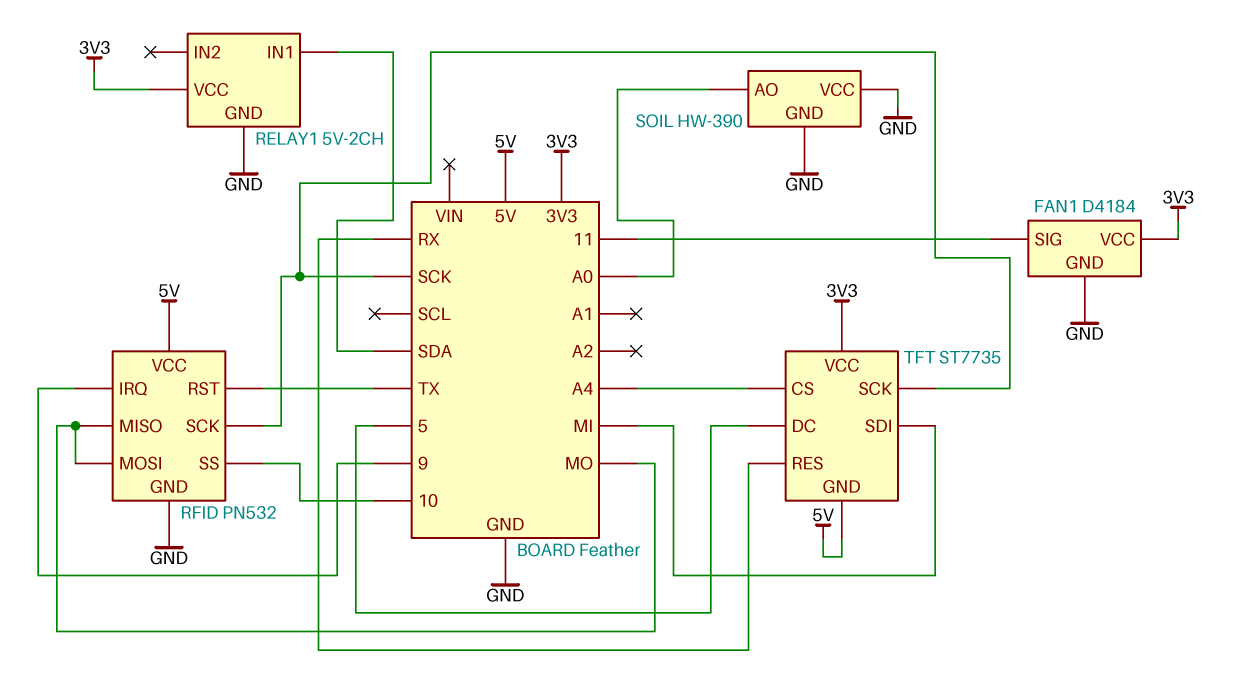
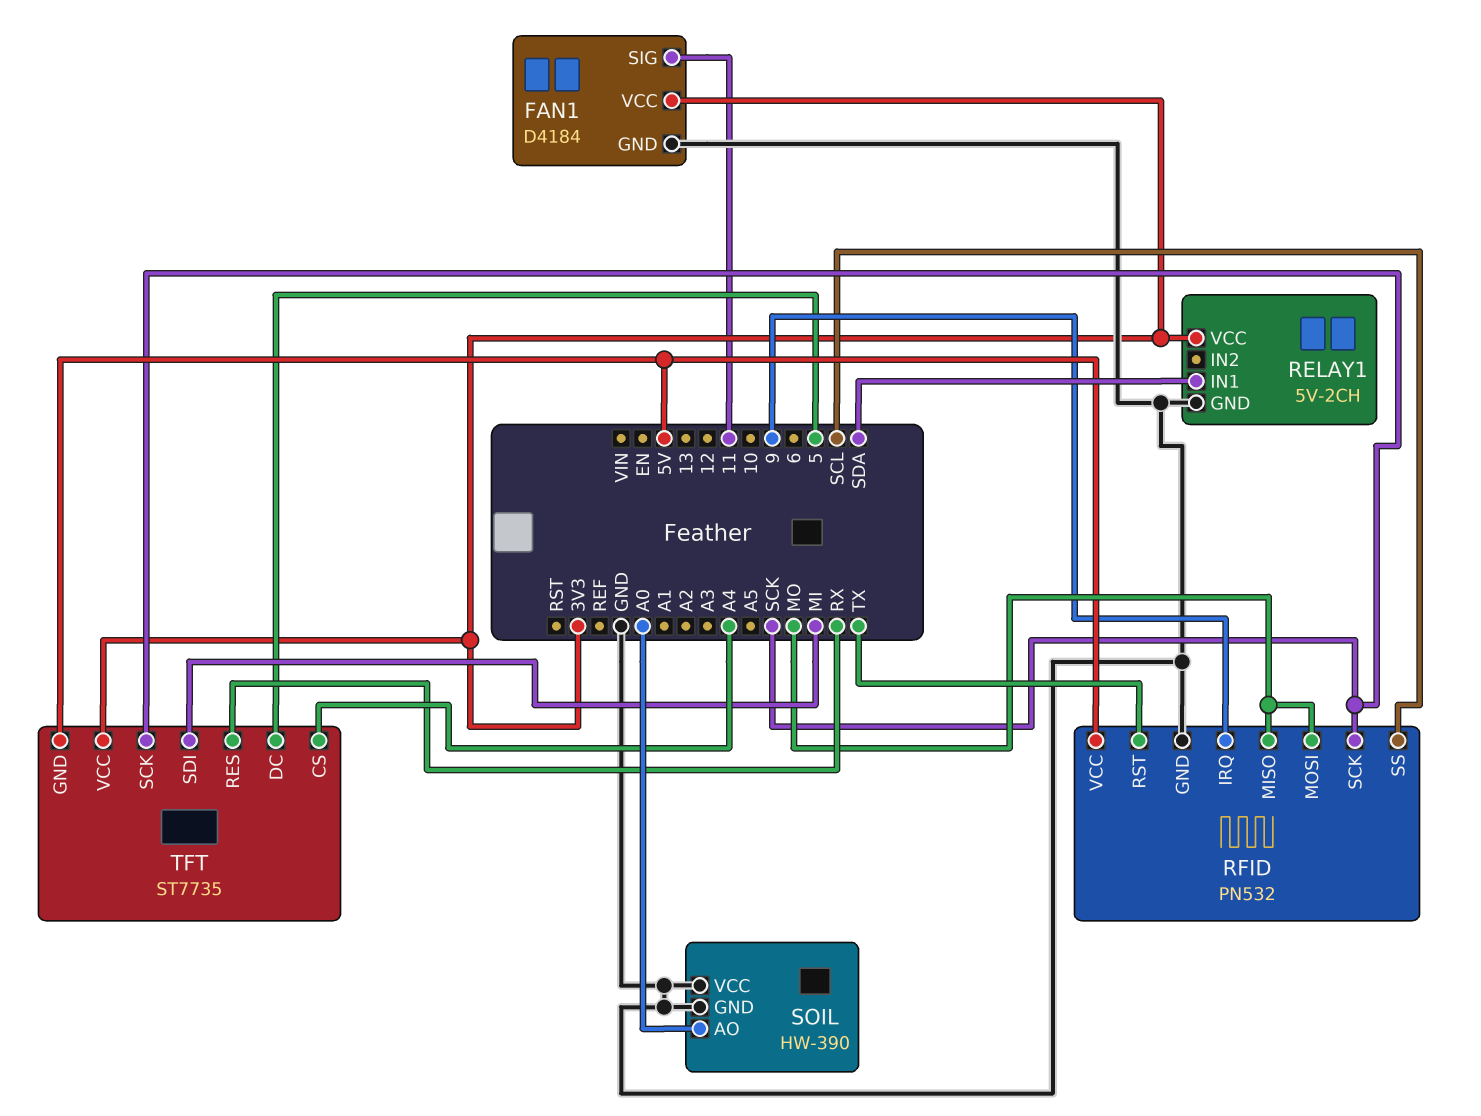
RFID pin SS: 10 -> SCL

